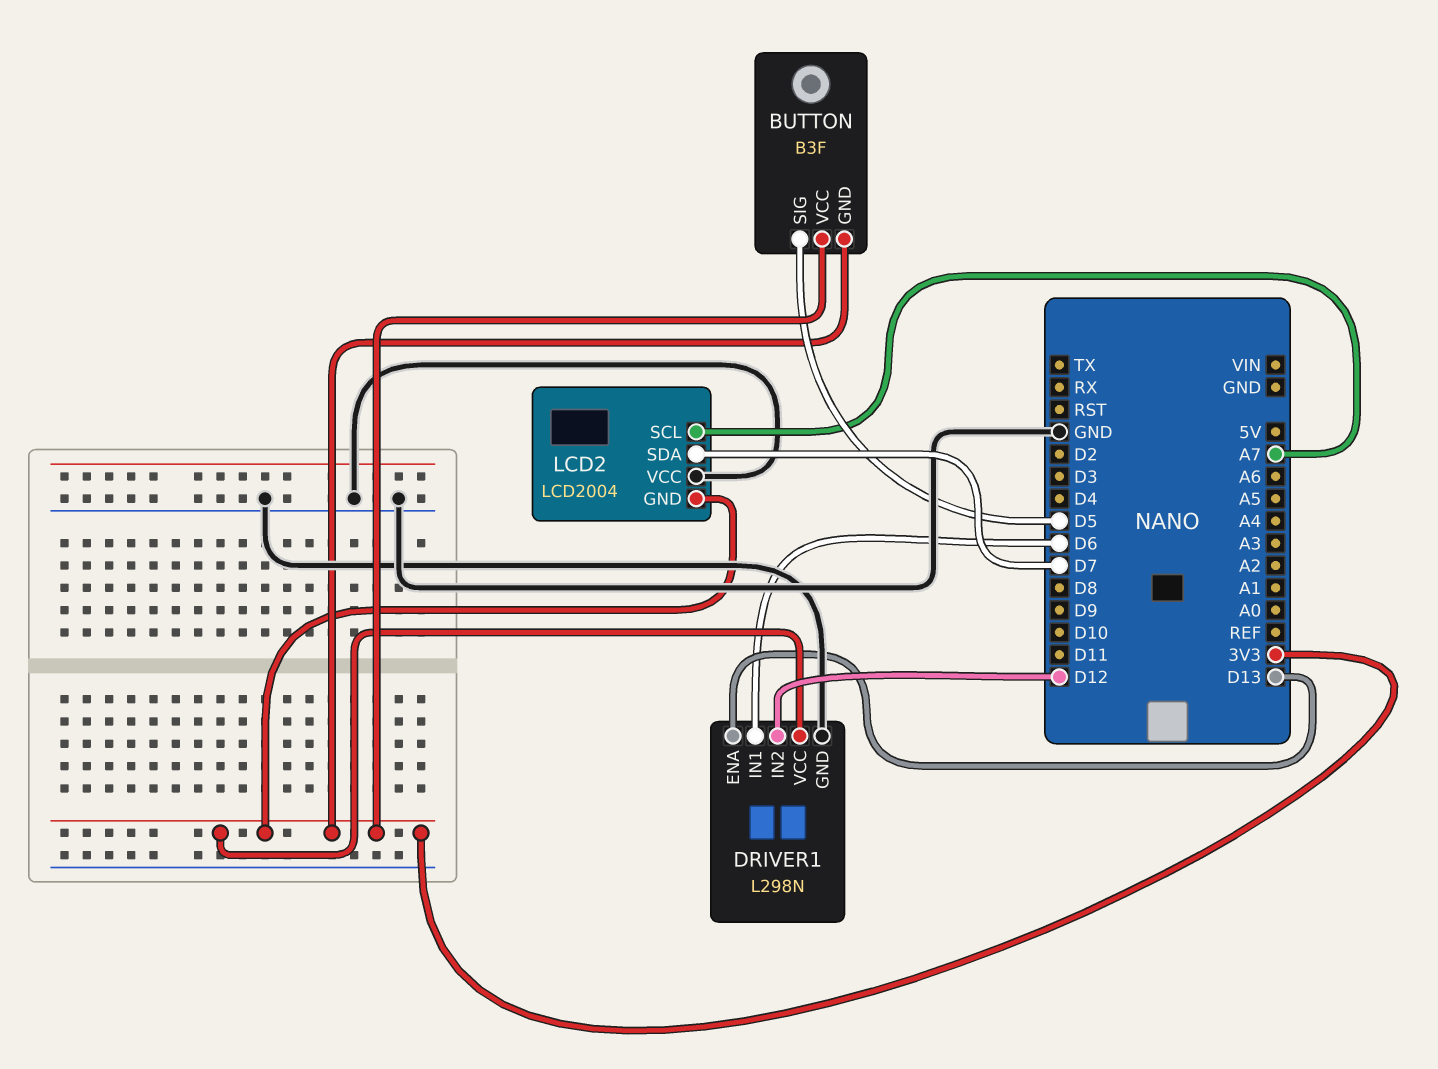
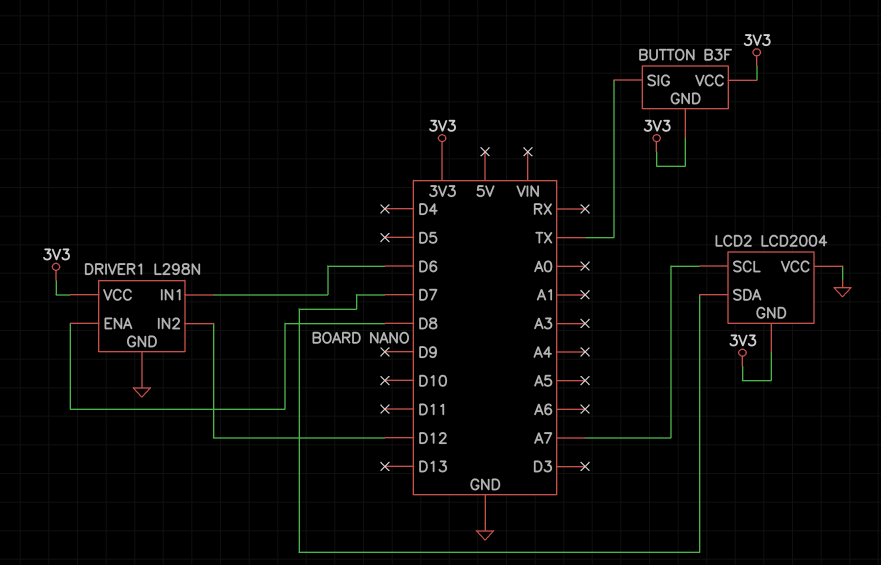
BUTTON pin SIG: D5 -> TX
DRIVER1 pin ENA: D13 -> D8

